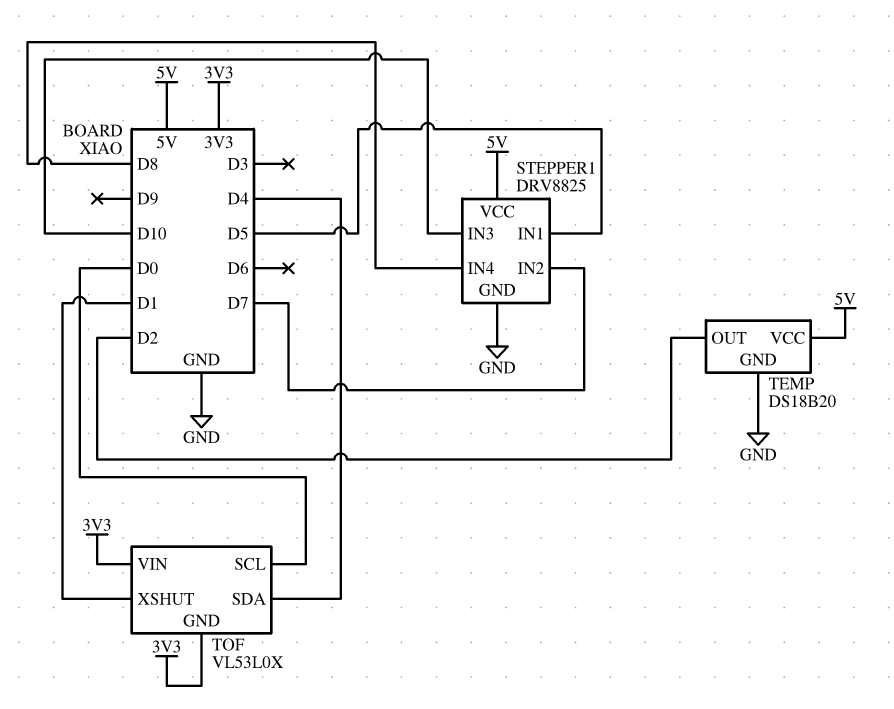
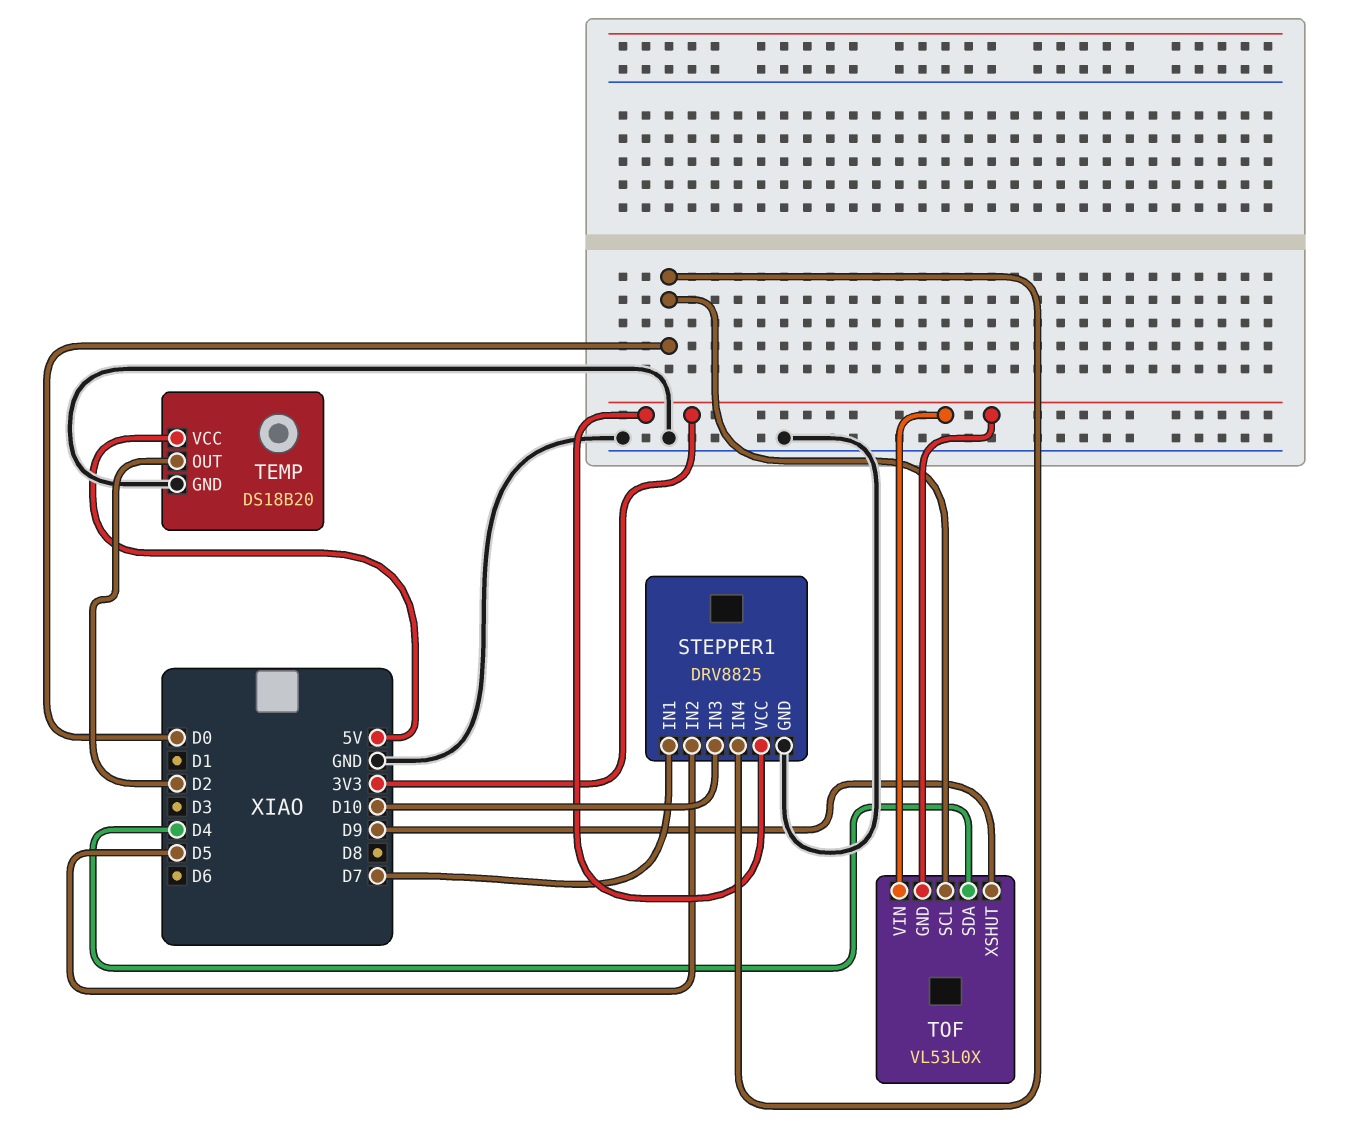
STEPPER1 pin IN1: D5 -> D7
STEPPER1 pin IN2: D7 -> D5
STEPPER1 pin IN4: D8 -> D0
STEPPER1 pin VCC: 5V -> 3V3
TOF pin XSHUT: D1 -> D9

